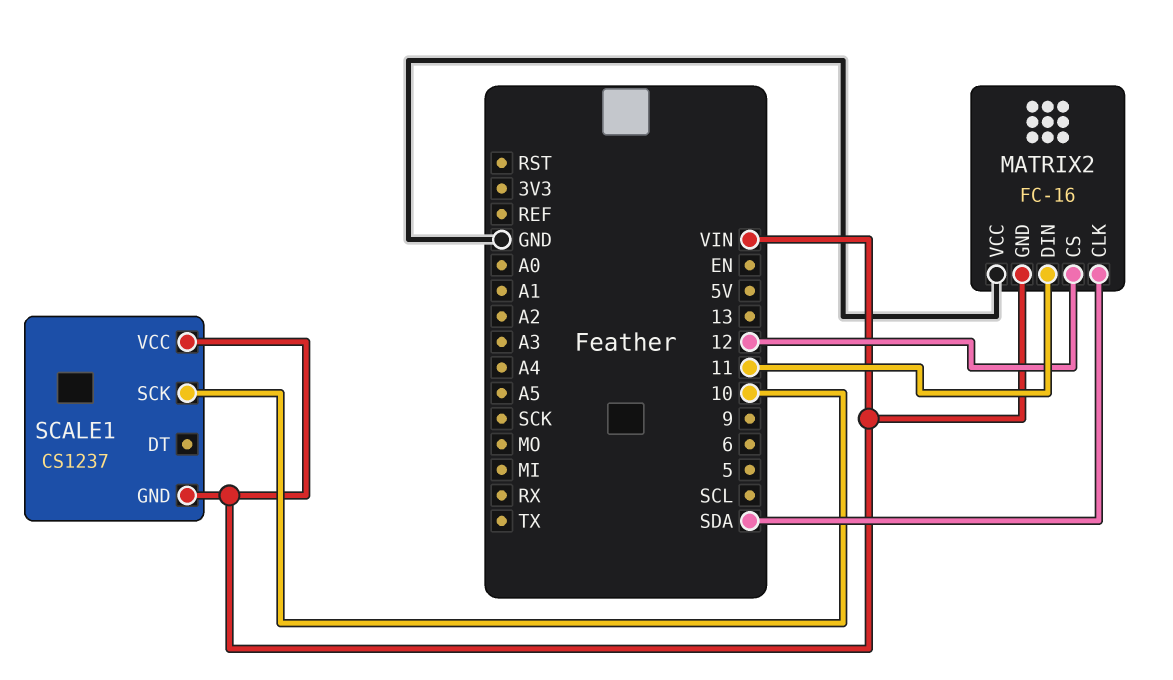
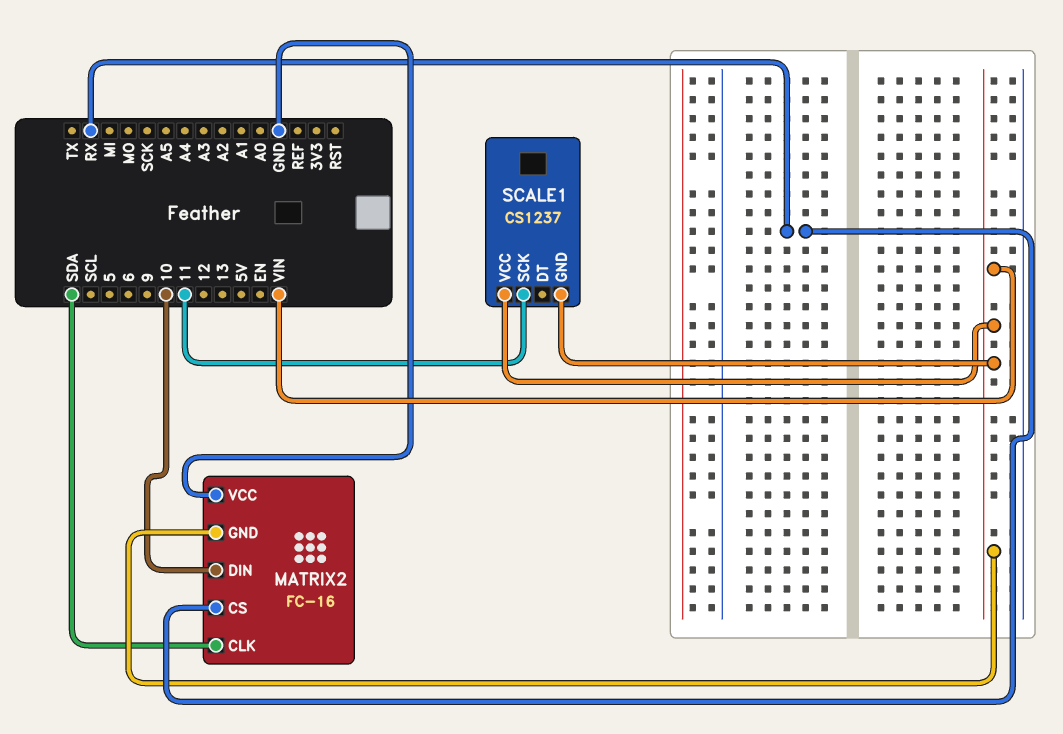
MATRIX2 pin CS: 12 -> RX
MATRIX2 pin DIN: 11 -> 10
SCALE1 pin SCK: 10 -> 11

